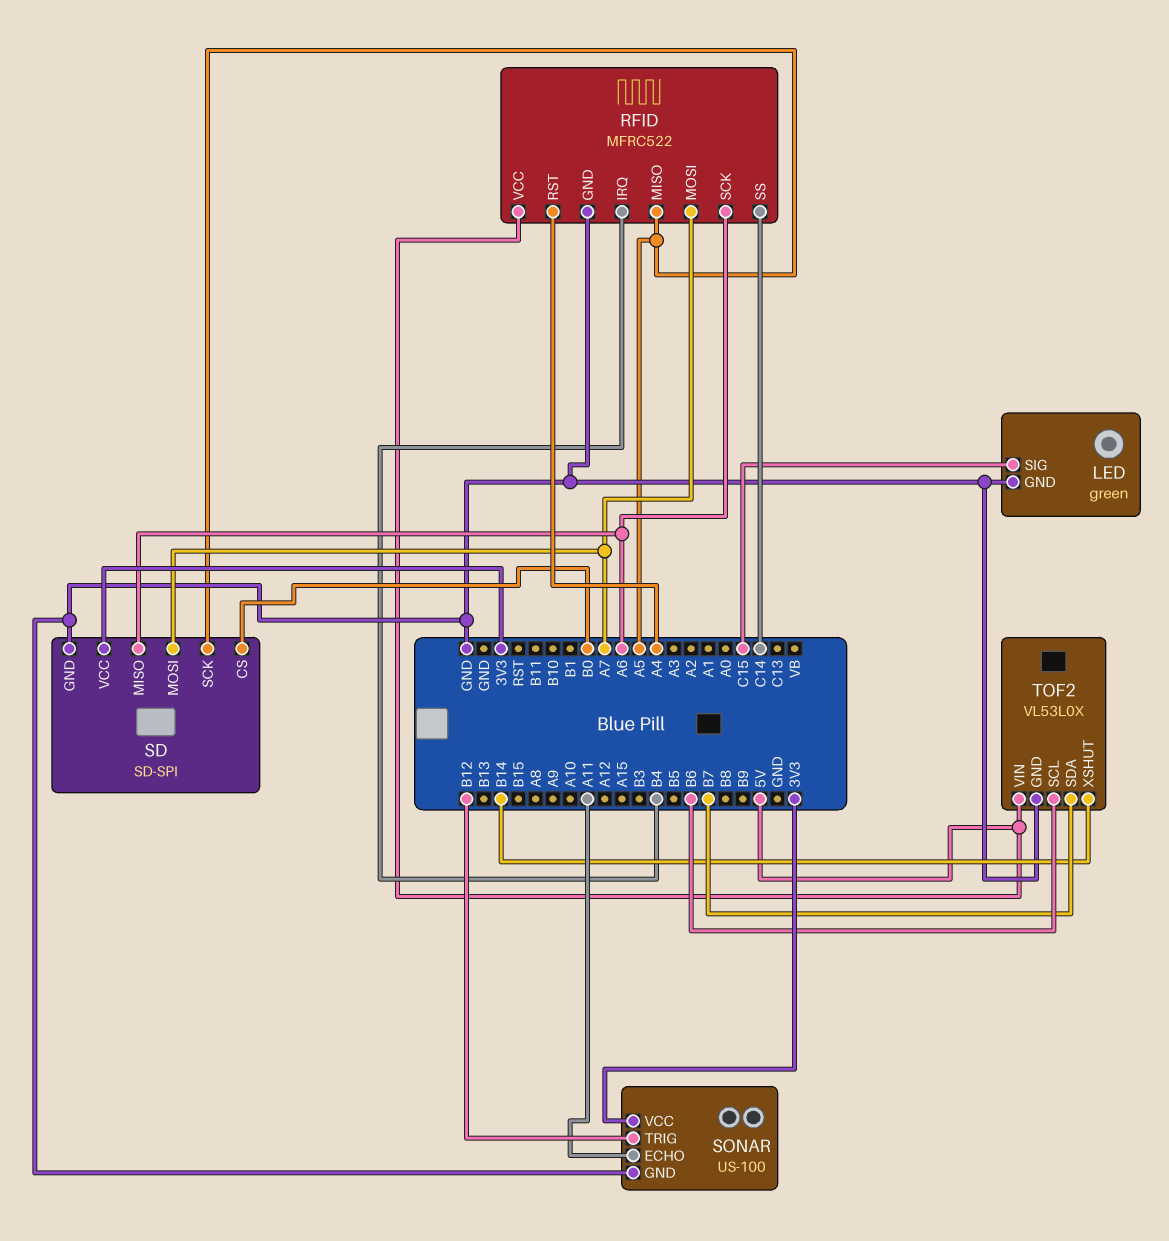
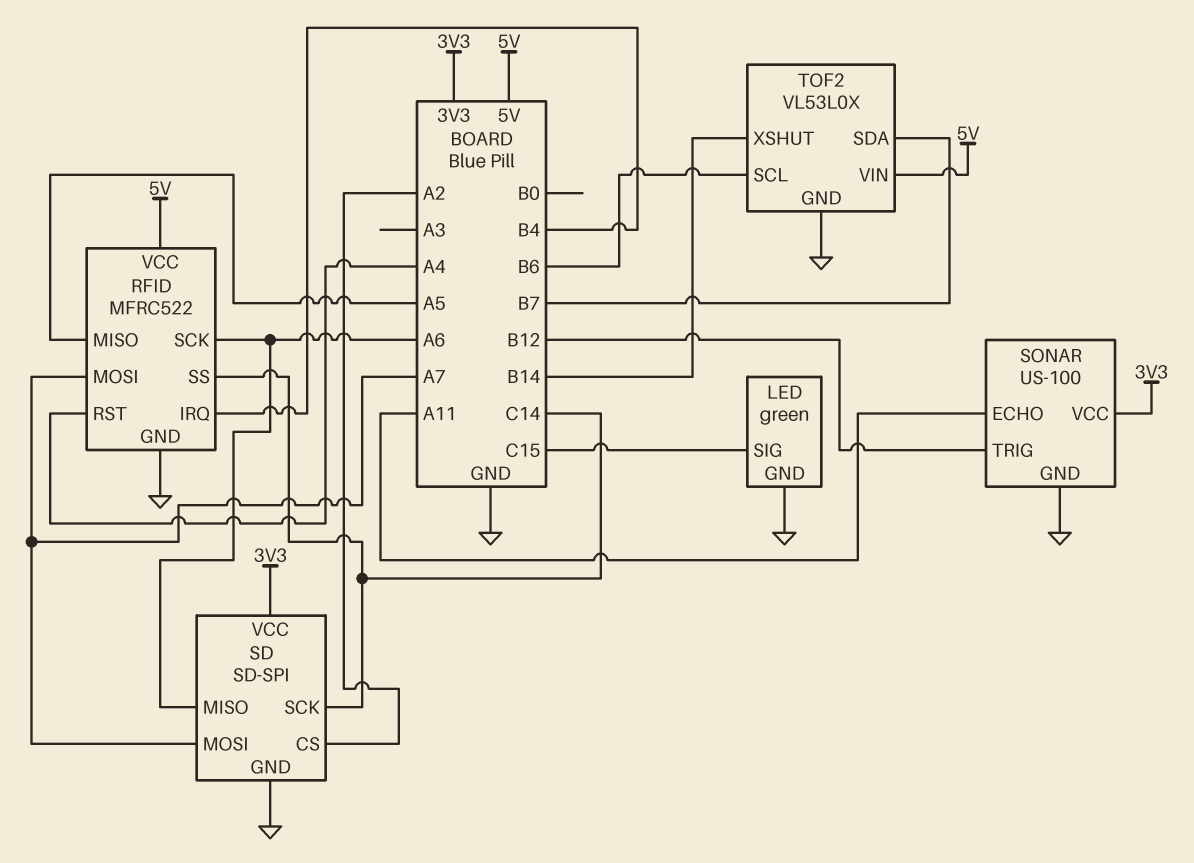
SD pin CS: B0 -> A2
SD pin SCK: A5 -> C14

